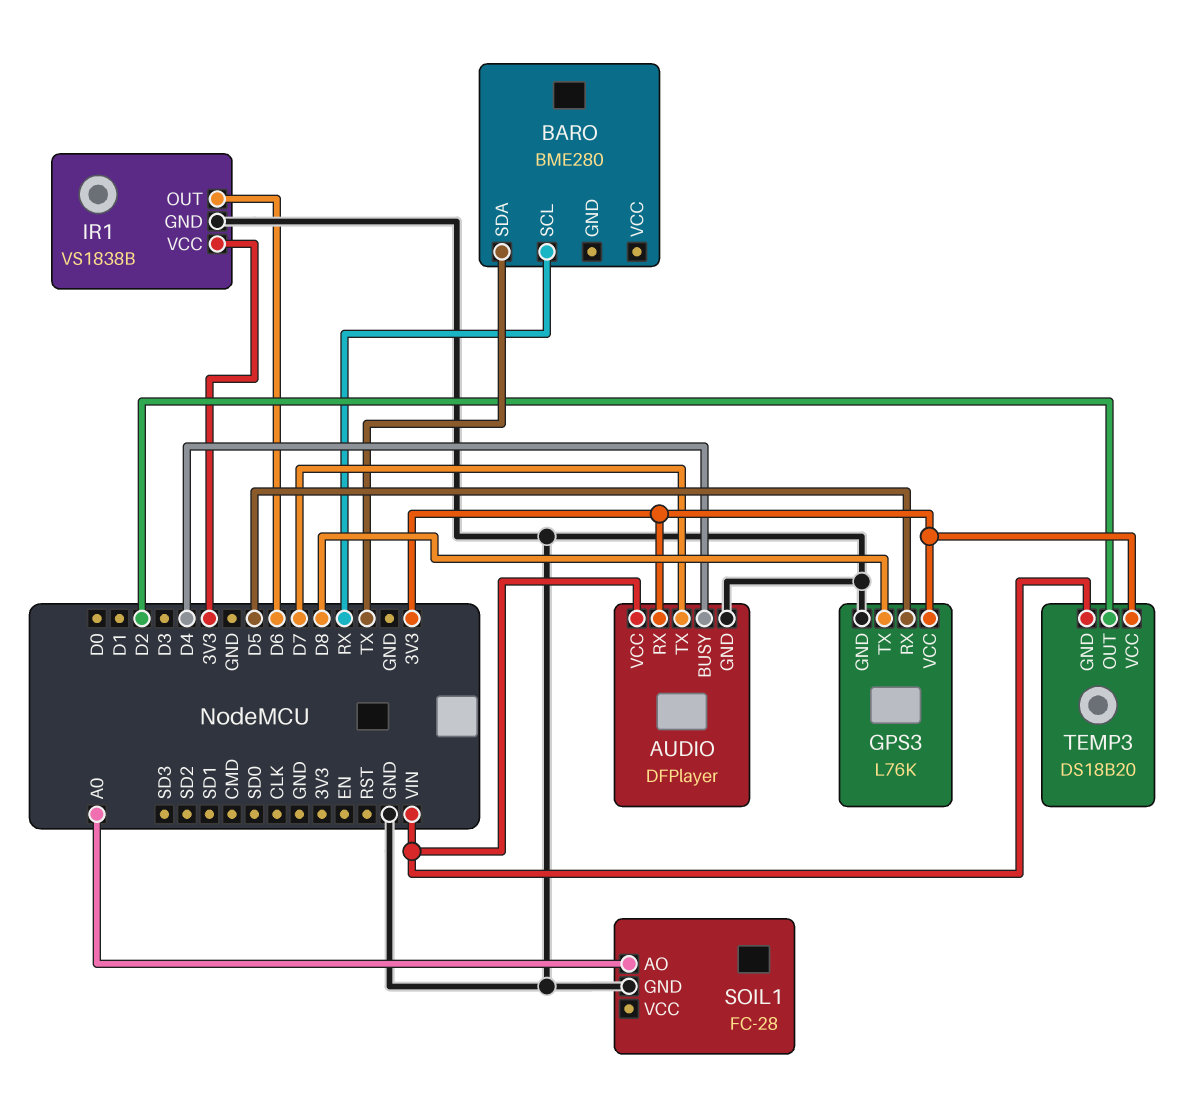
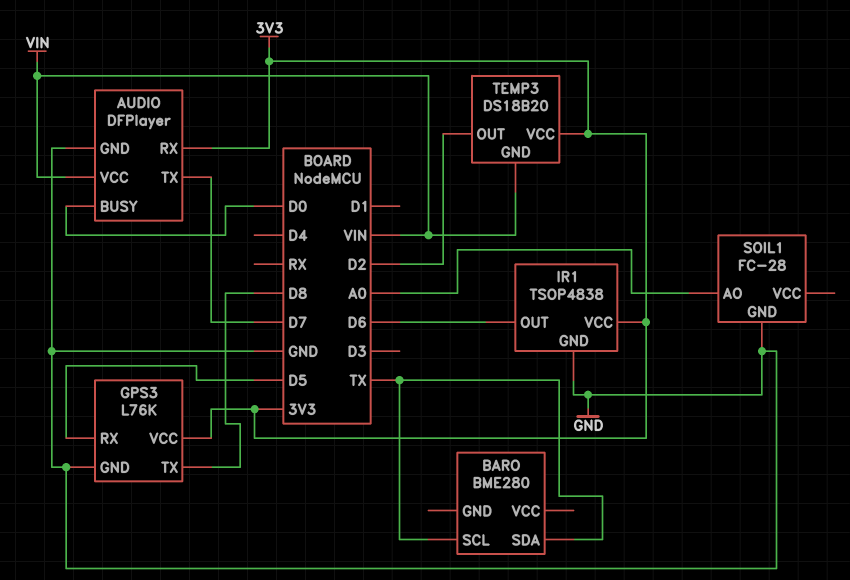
AUDIO pin BUSY: D4 -> D0
BARO pin SCL: RX -> TX
IR1: VS1838B -> TSOP4838

